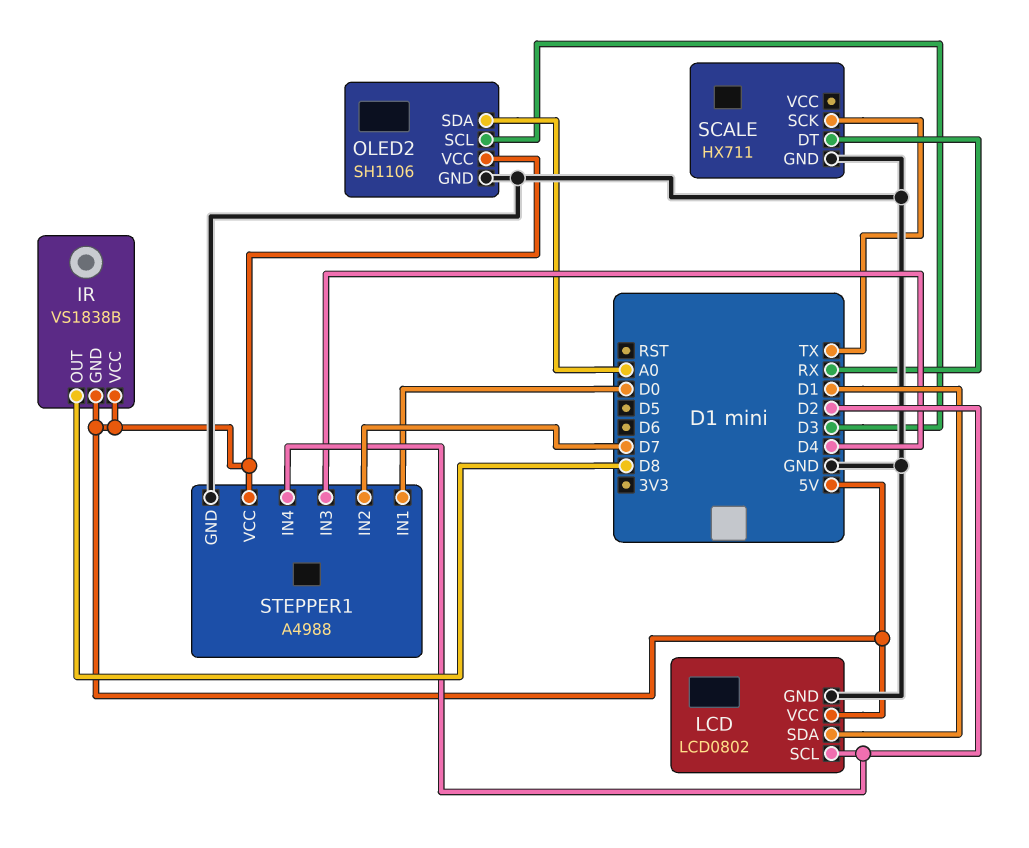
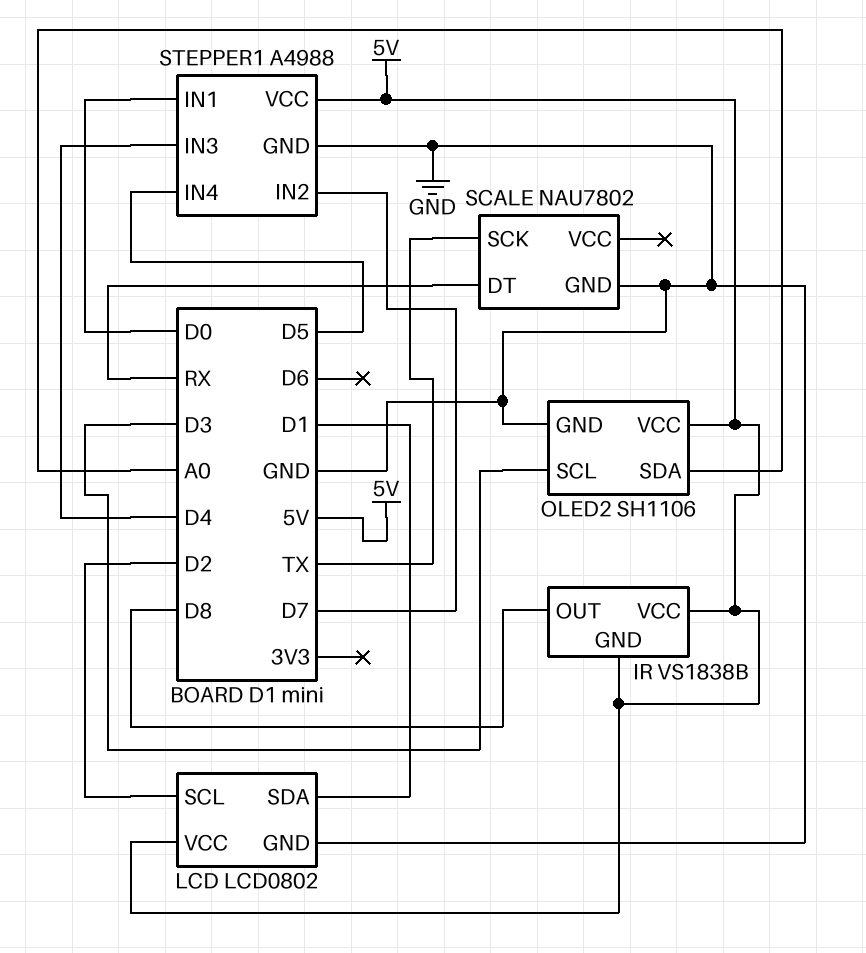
SCALE: HX711 -> NAU7802
STEPPER1 pin IN4: D2 -> D5

